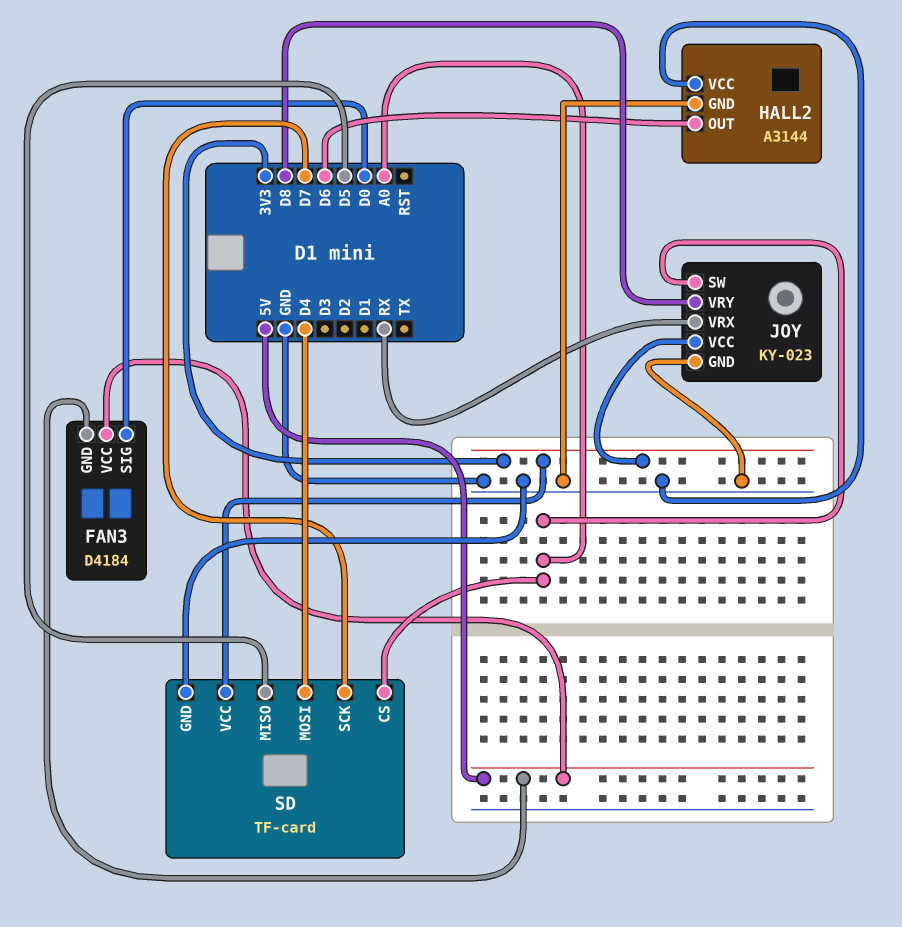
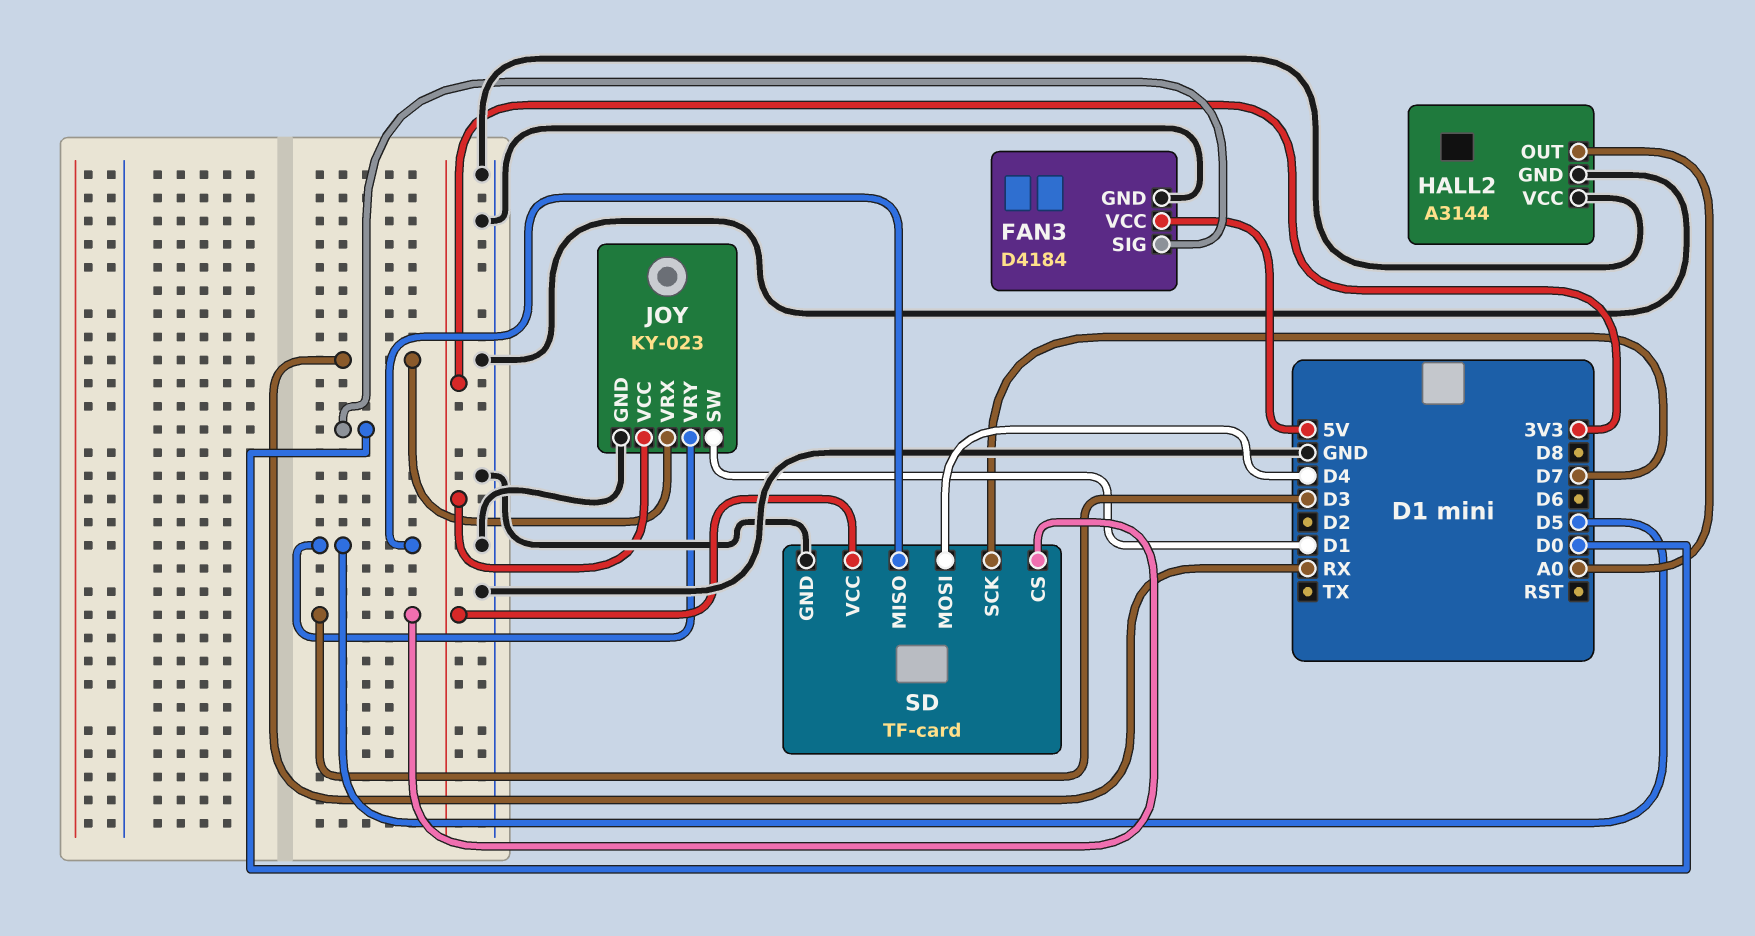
FAN3 pin GND: 5V -> GND
HALL2 pin OUT: D6 -> A0
JOY pin SW: A0 -> D1
JOY pin VRY: D8 -> D5
SD pin CS: A0 -> D3

